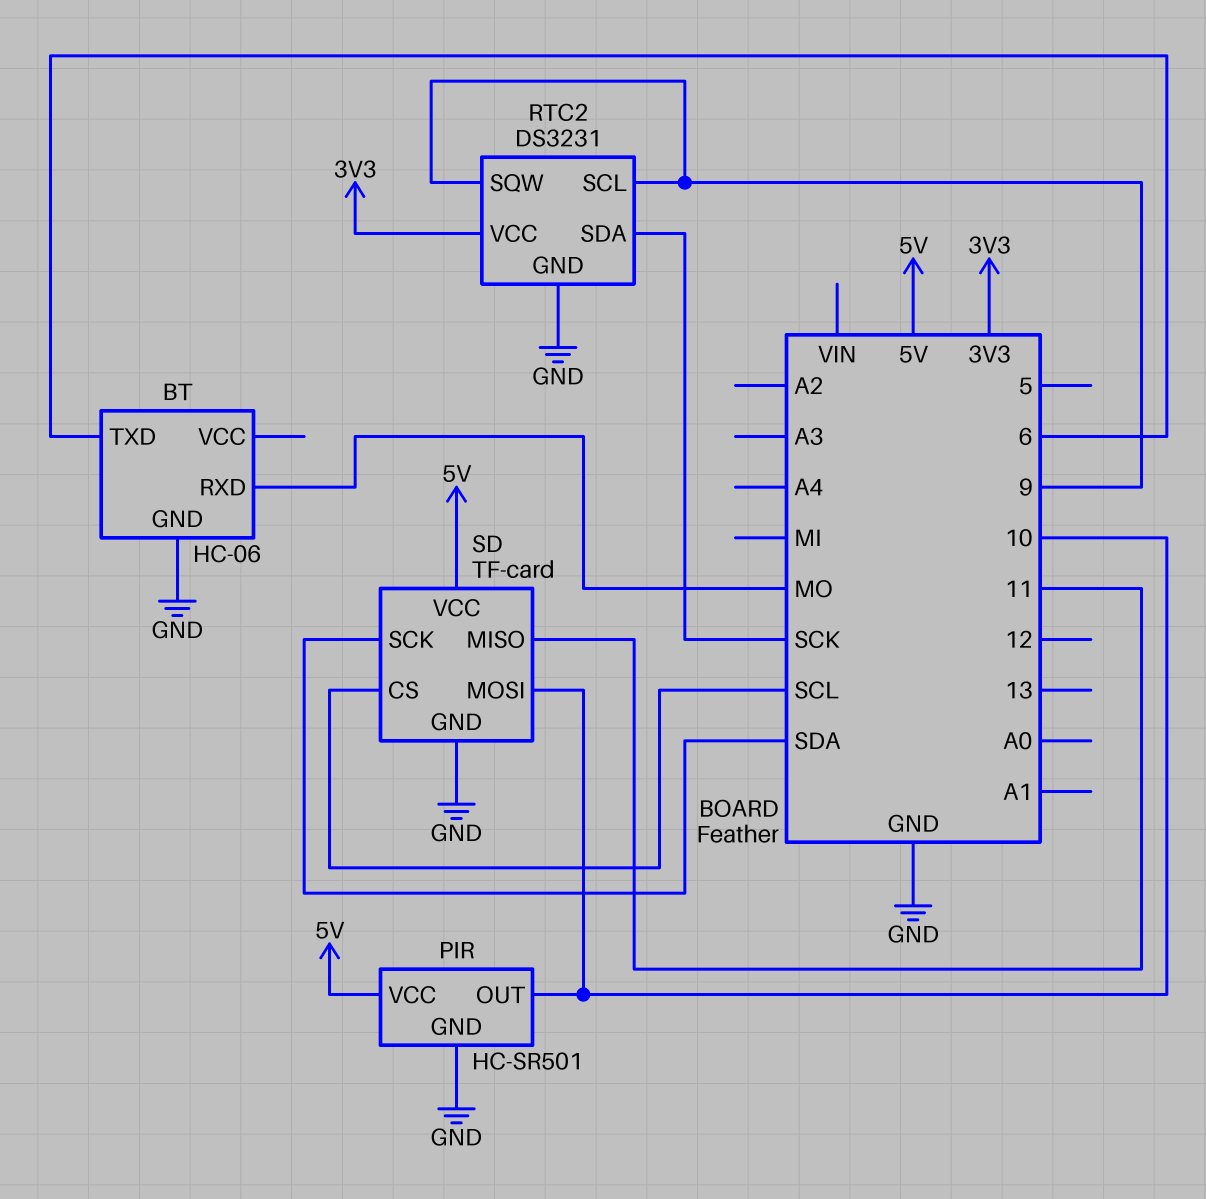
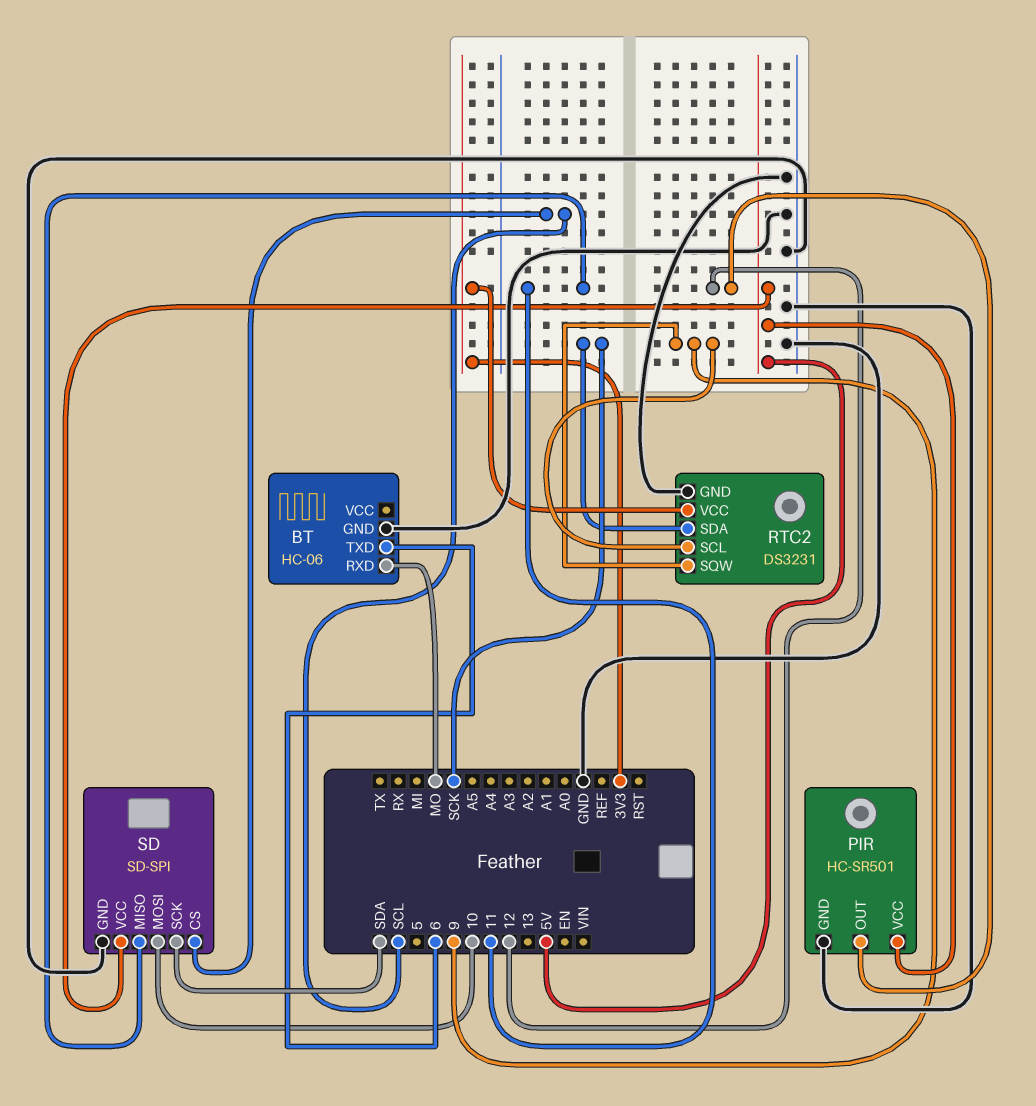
PIR pin OUT: 10 -> 12
SD: TF-card -> SD-SPI

